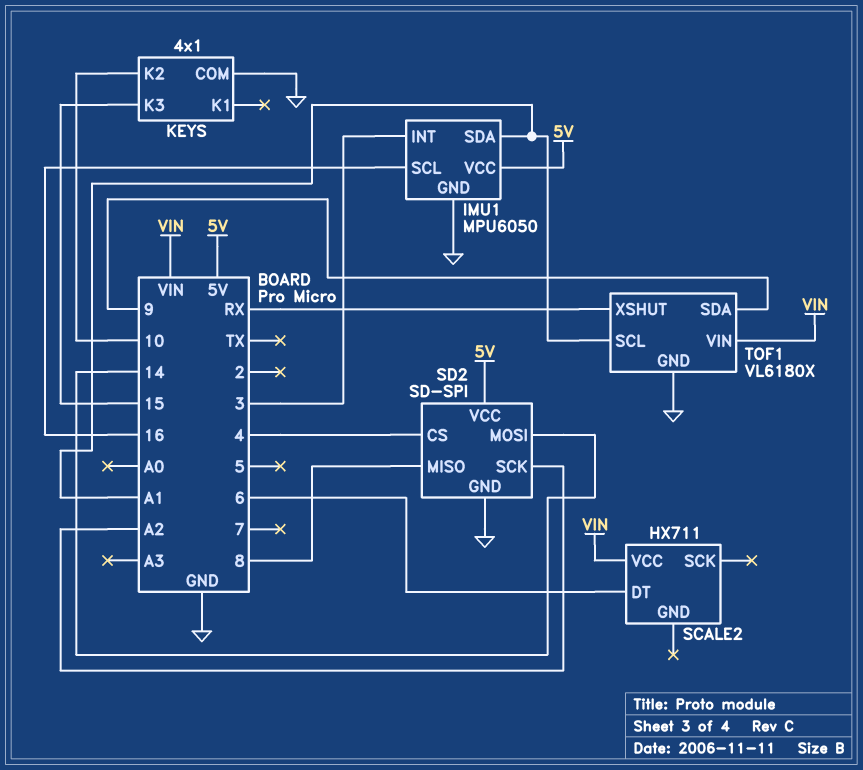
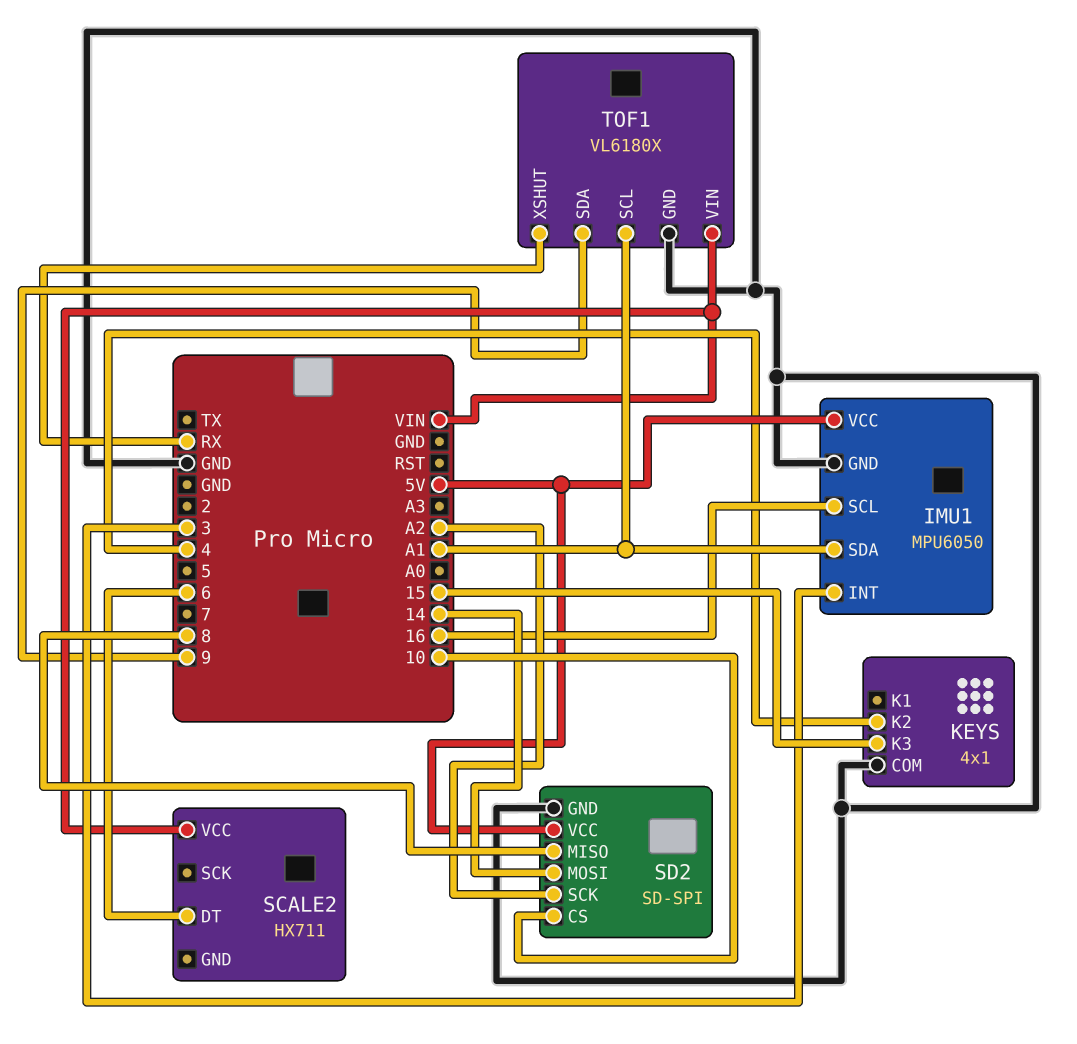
KEYS pin K2: 10 -> 4
SD2 pin CS: 4 -> 10

